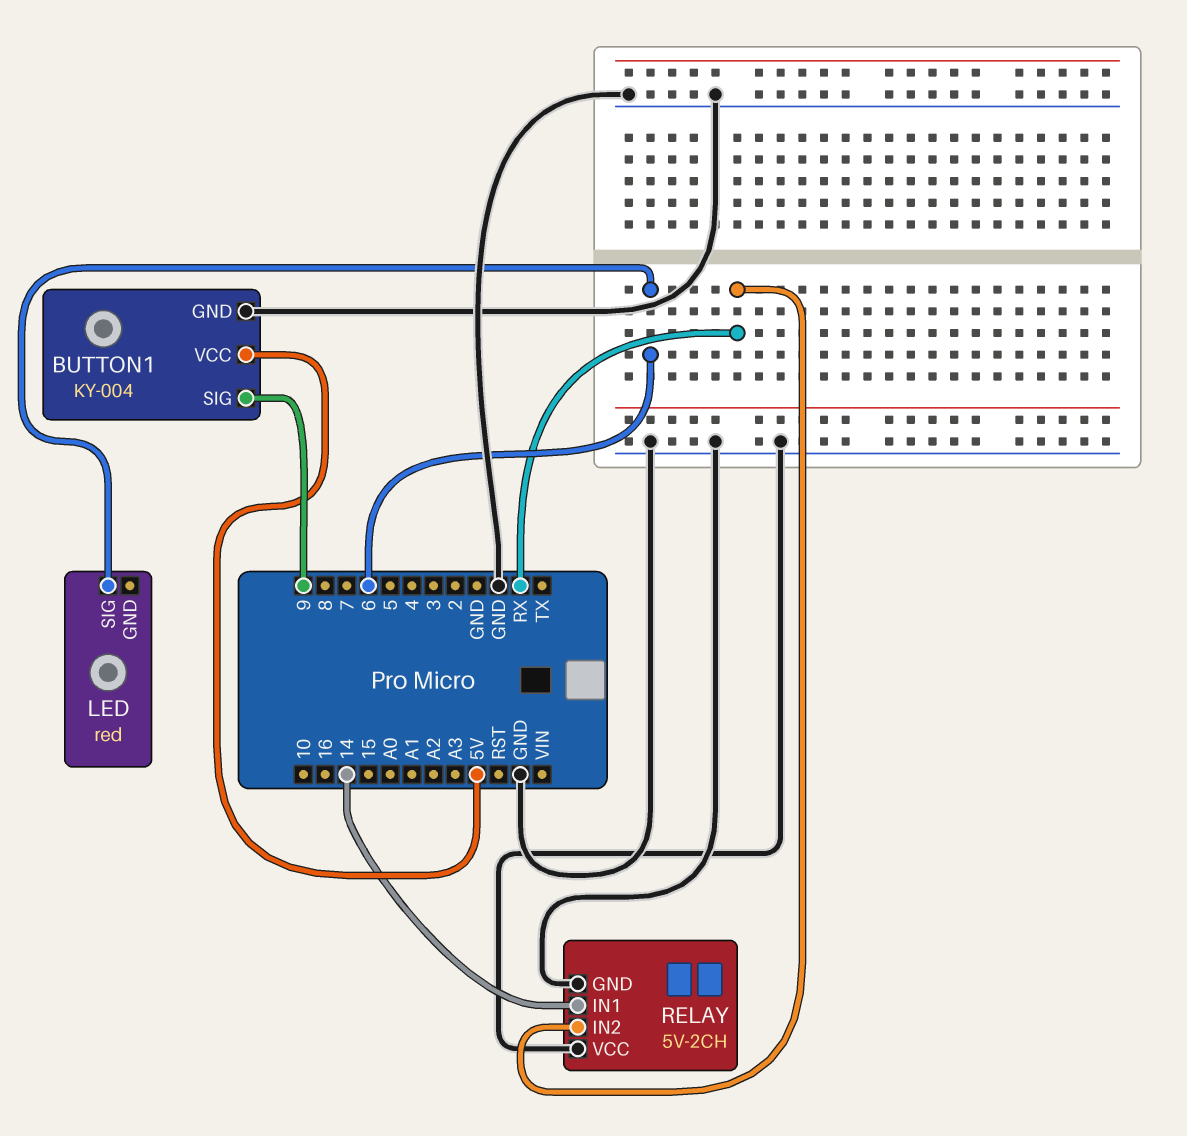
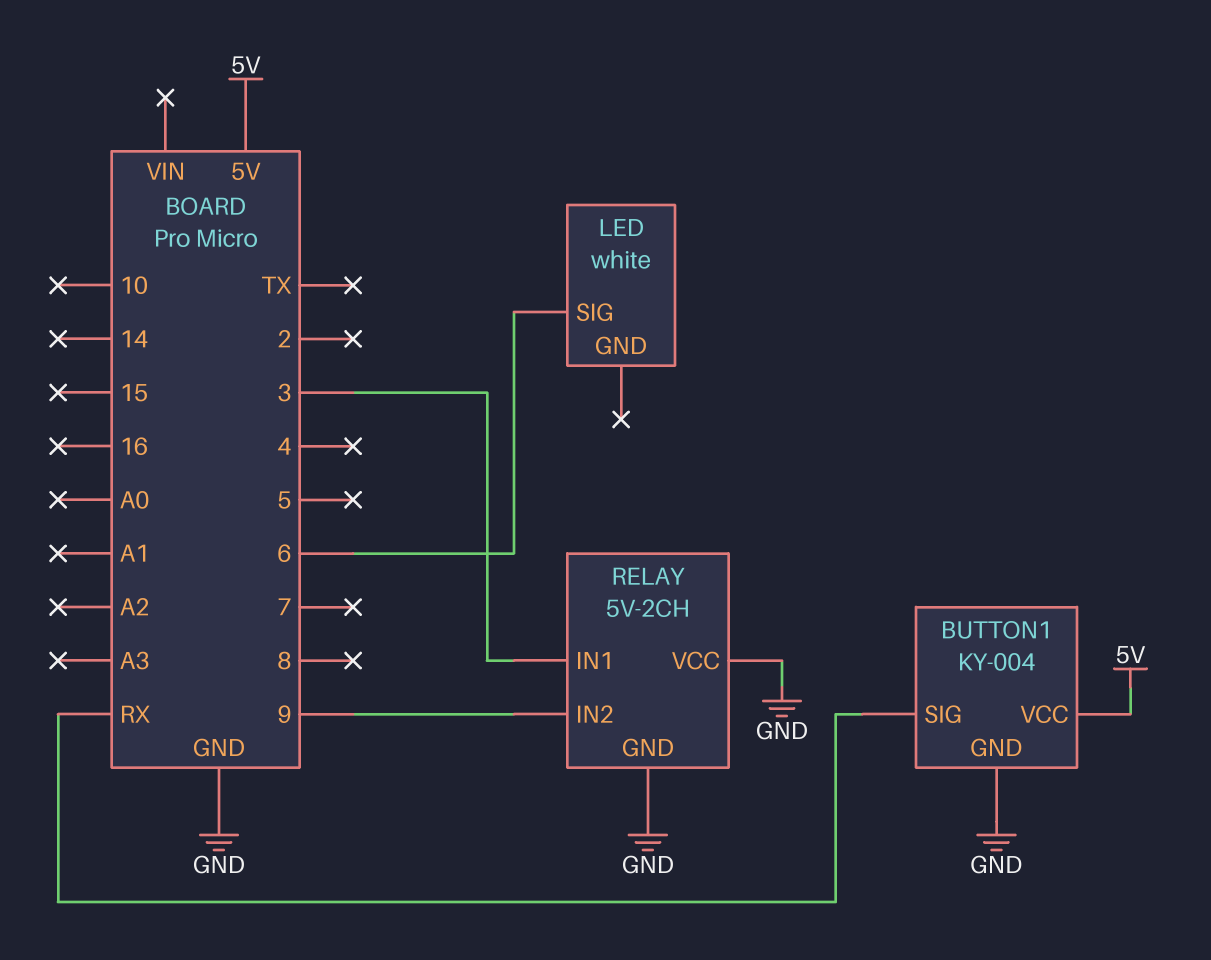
BUTTON1 pin SIG: 9 -> RX
LED: red -> white
RELAY pin IN1: 14 -> 3
RELAY pin IN2: RX -> 9

